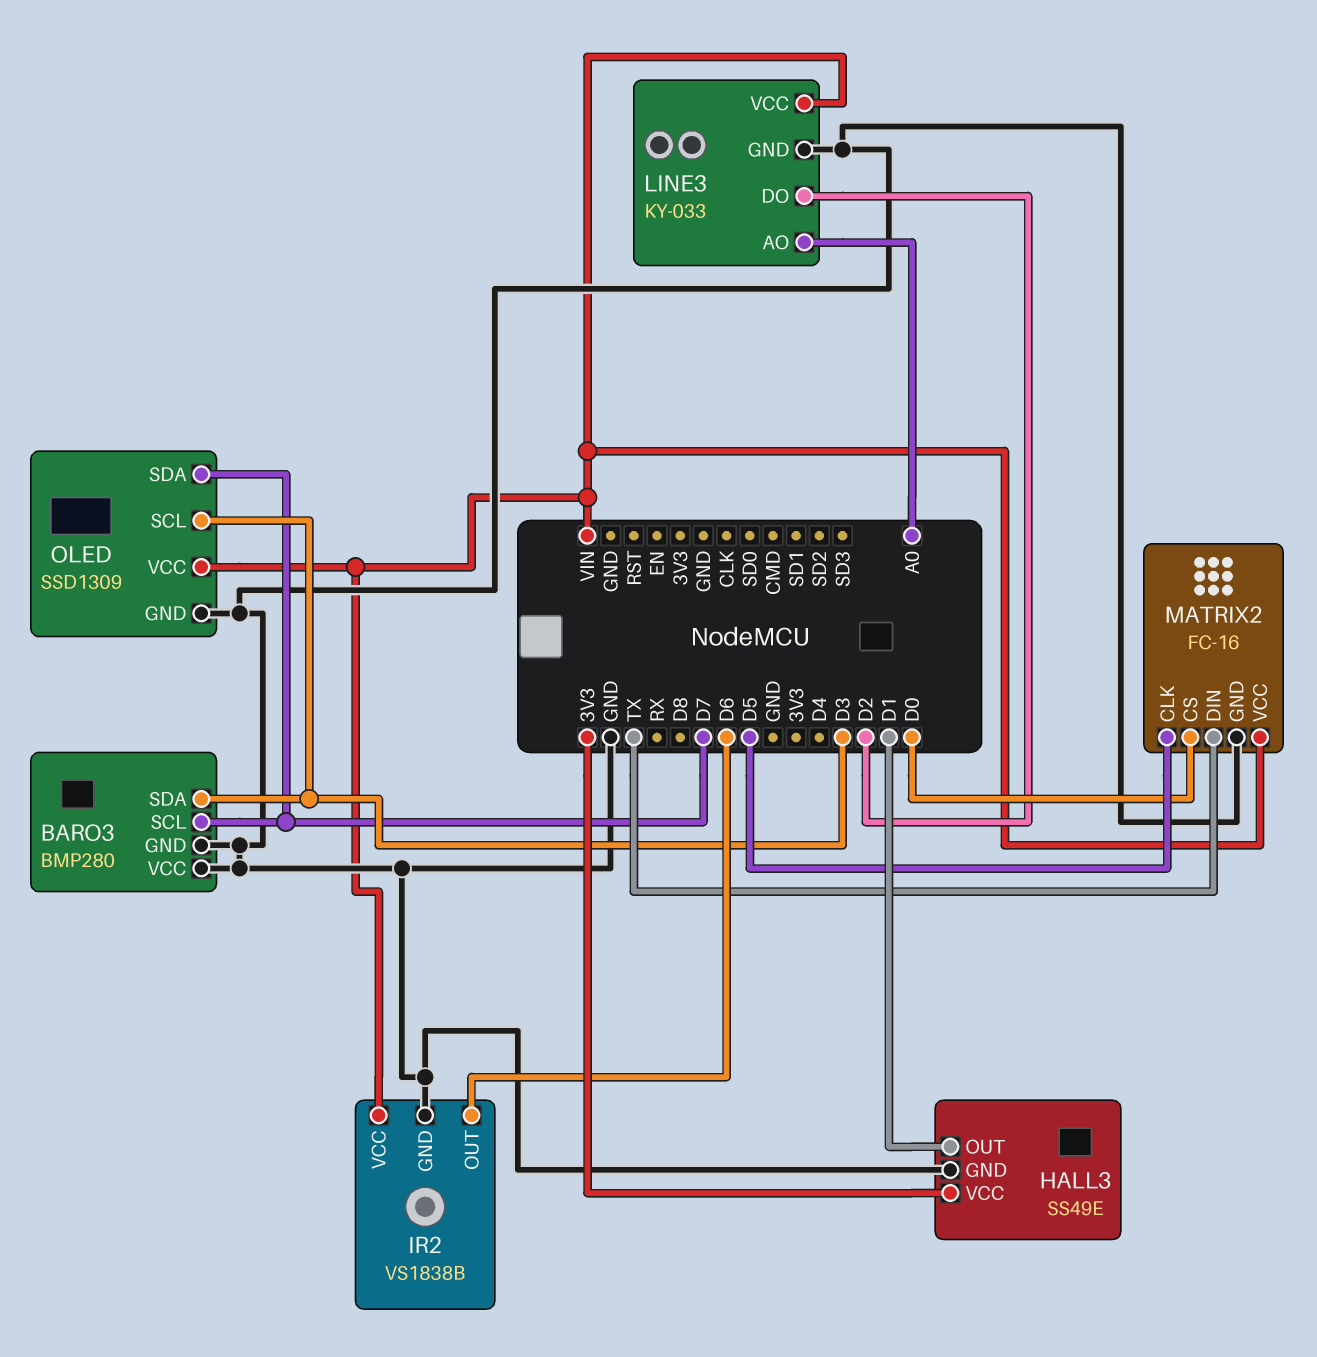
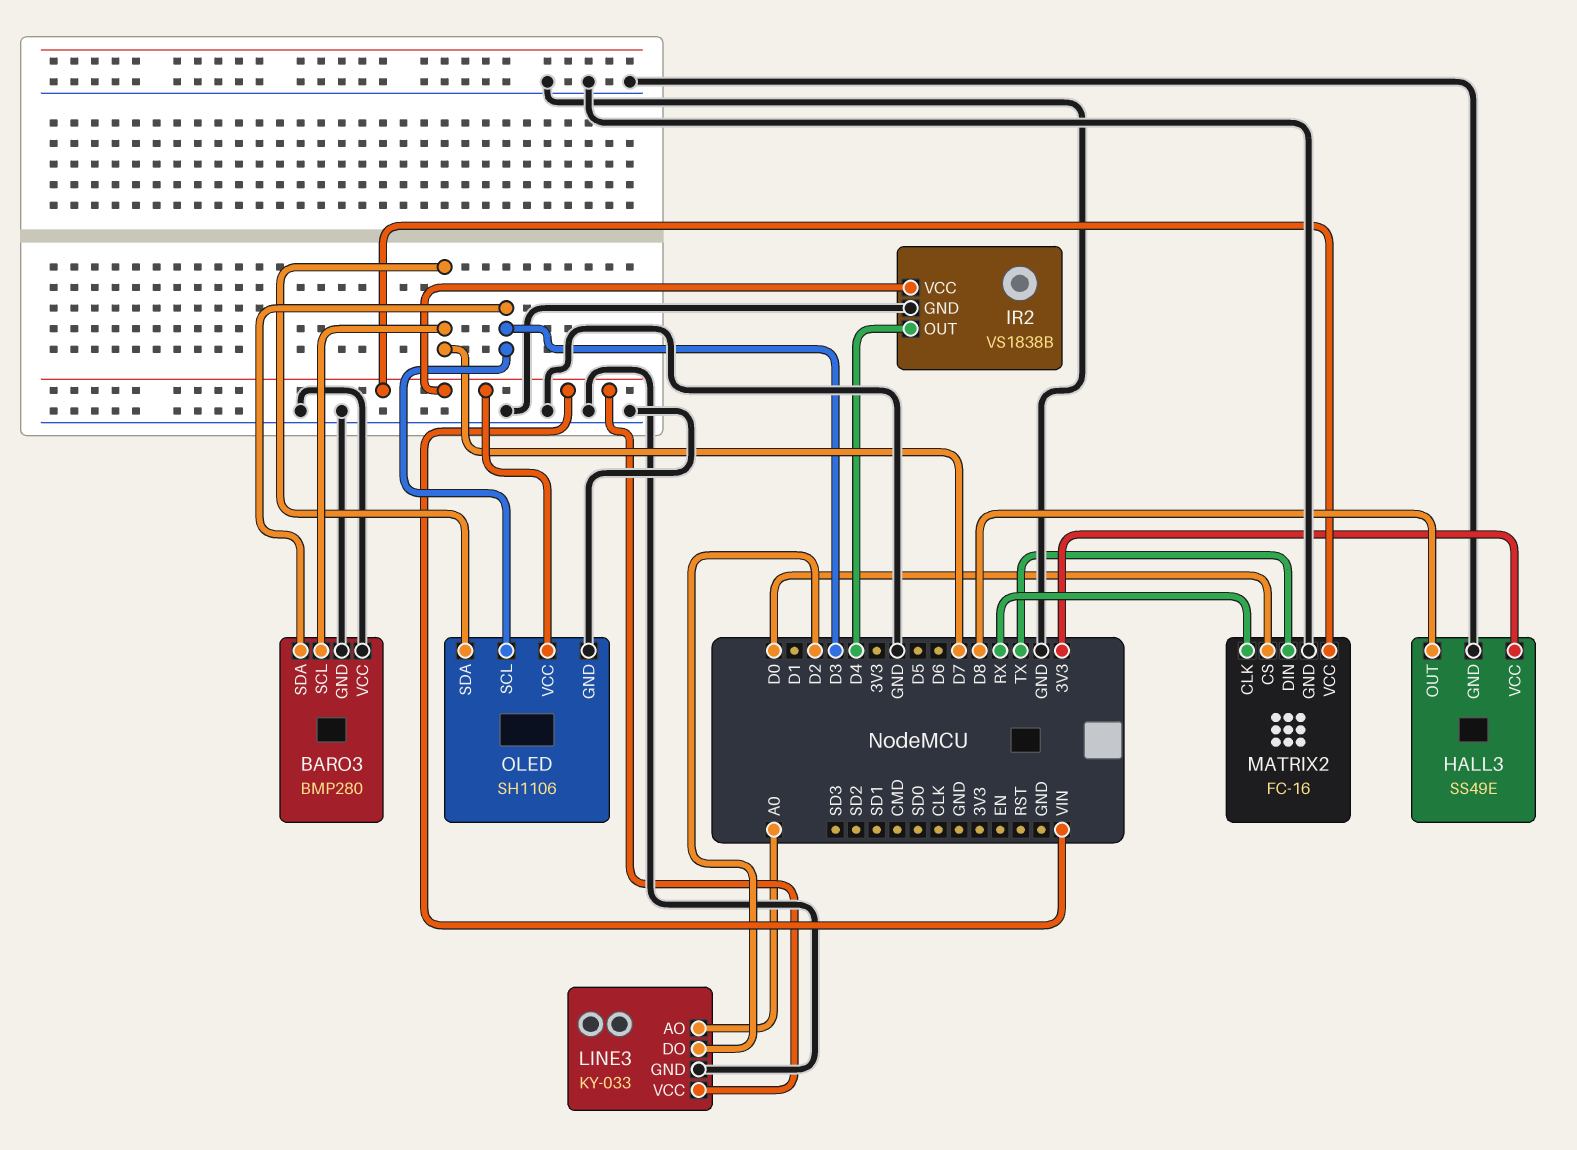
HALL3 pin OUT: D1 -> D8
IR2 pin OUT: D6 -> D4
MATRIX2 pin CLK: D5 -> RX
OLED: SSD1309 -> SH1106

